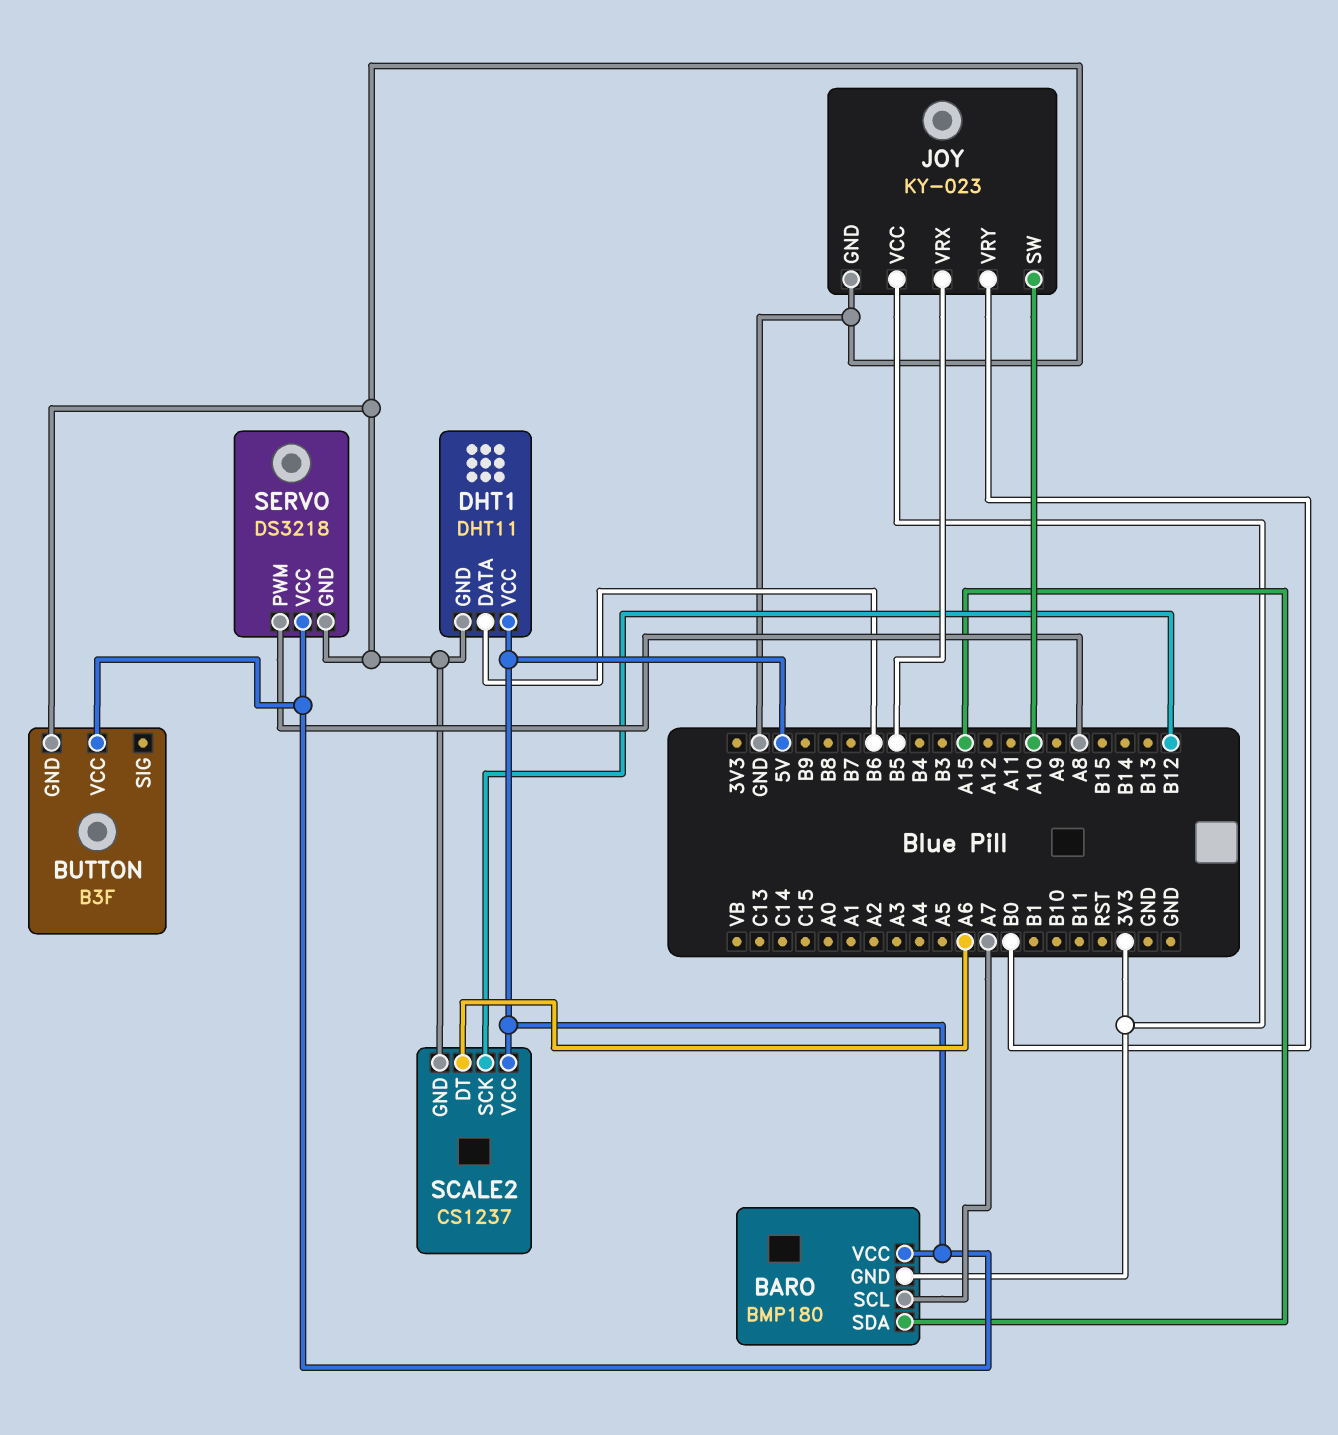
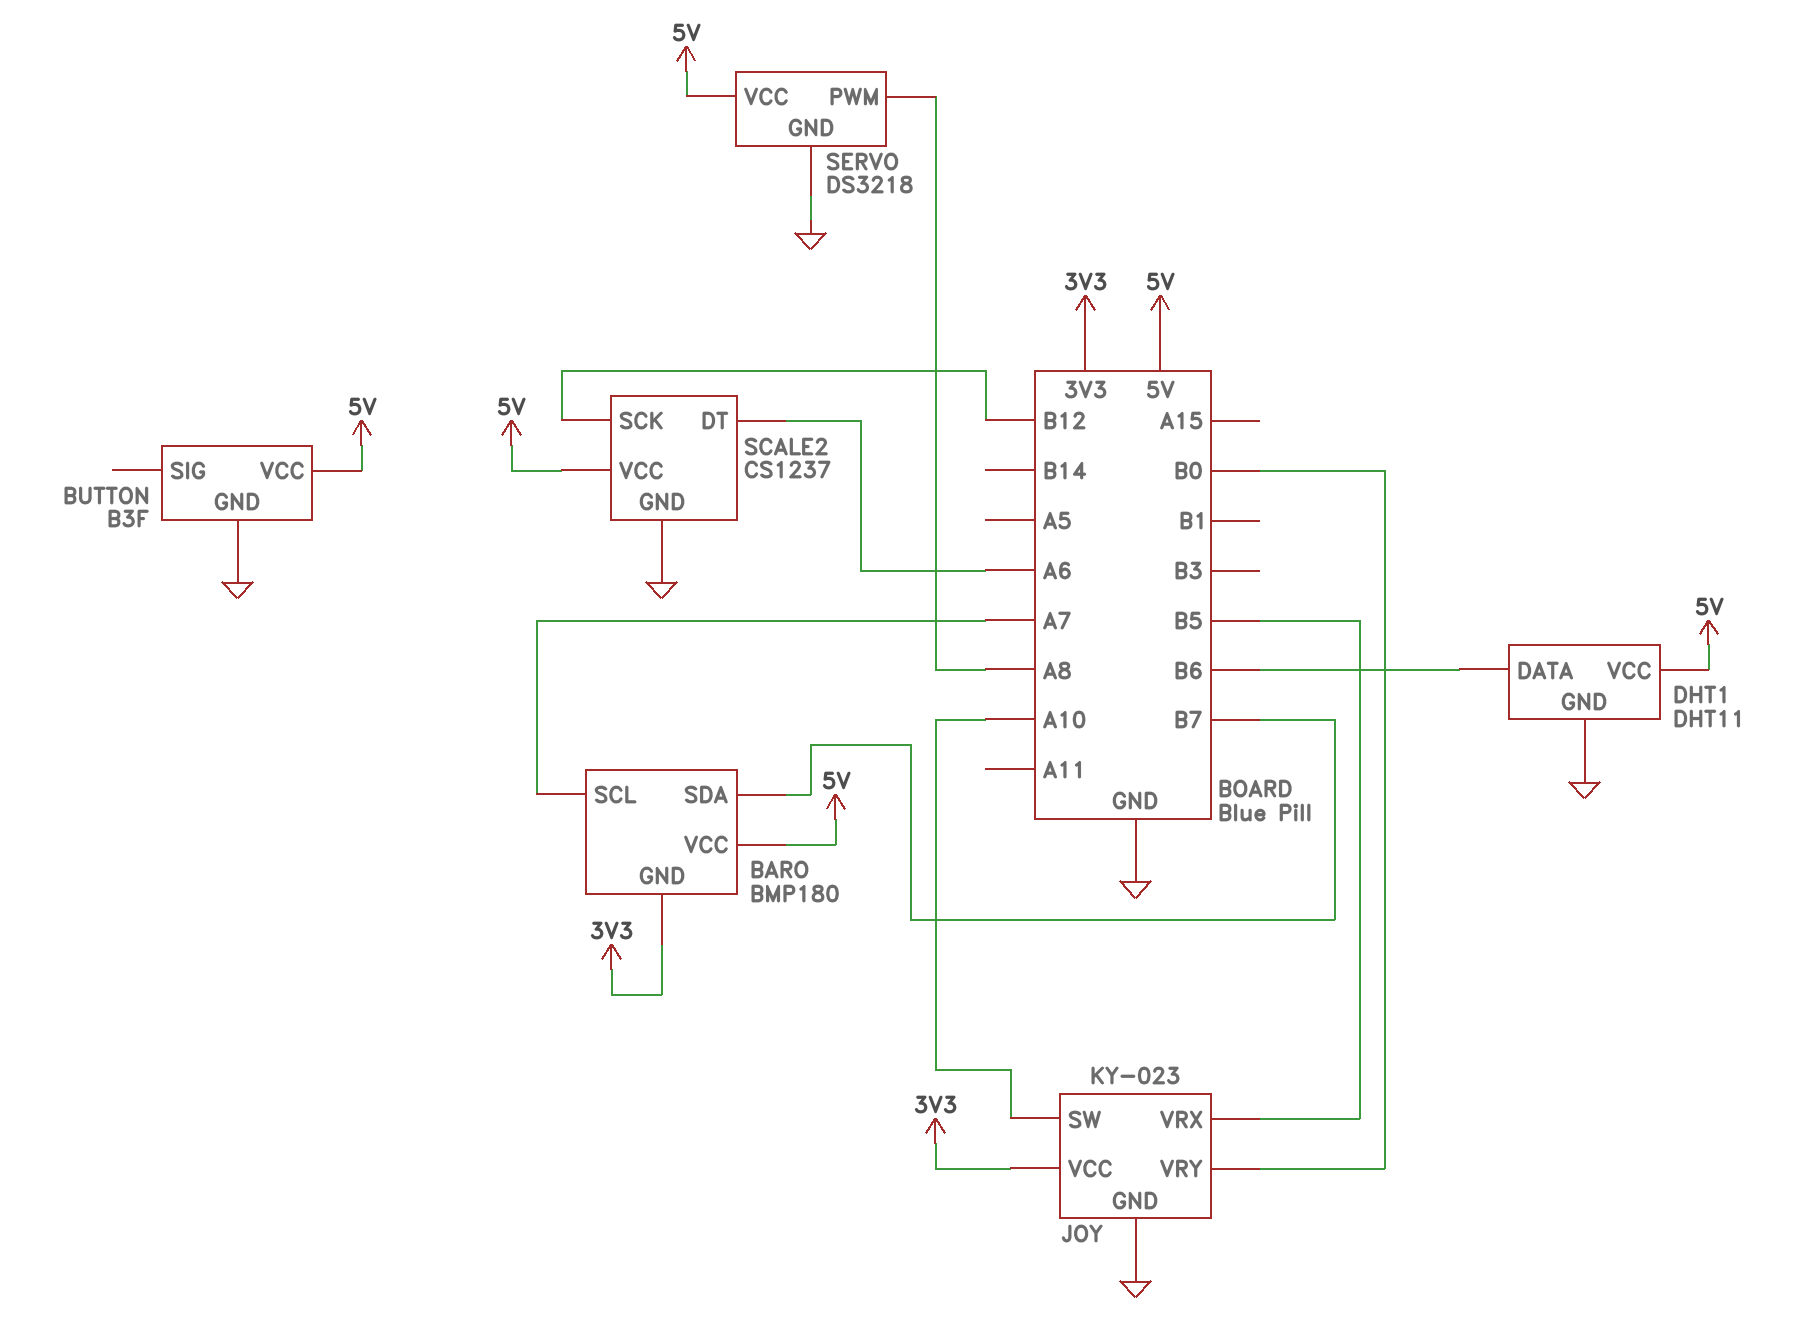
BARO pin SDA: A15 -> B7

